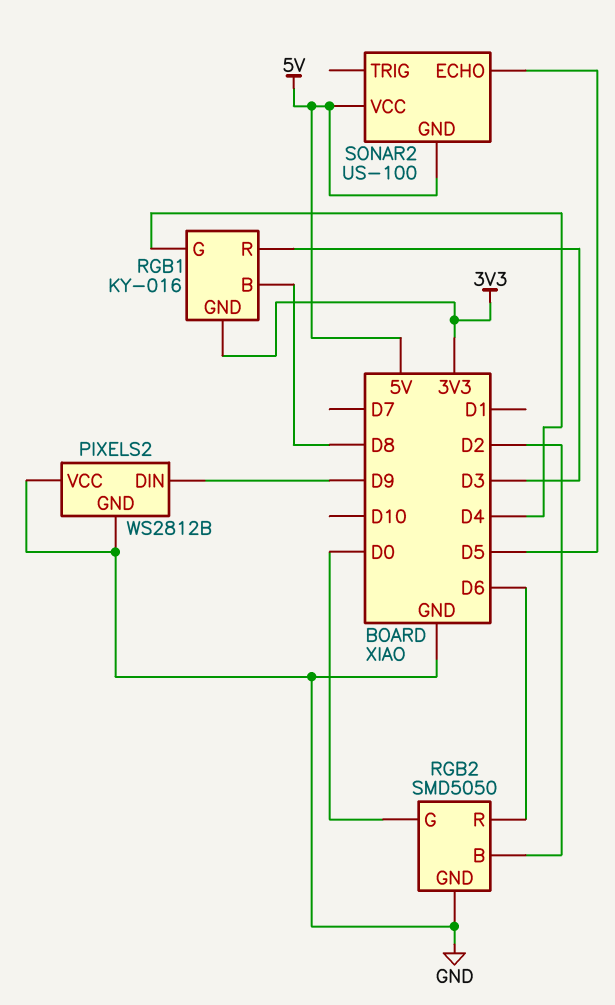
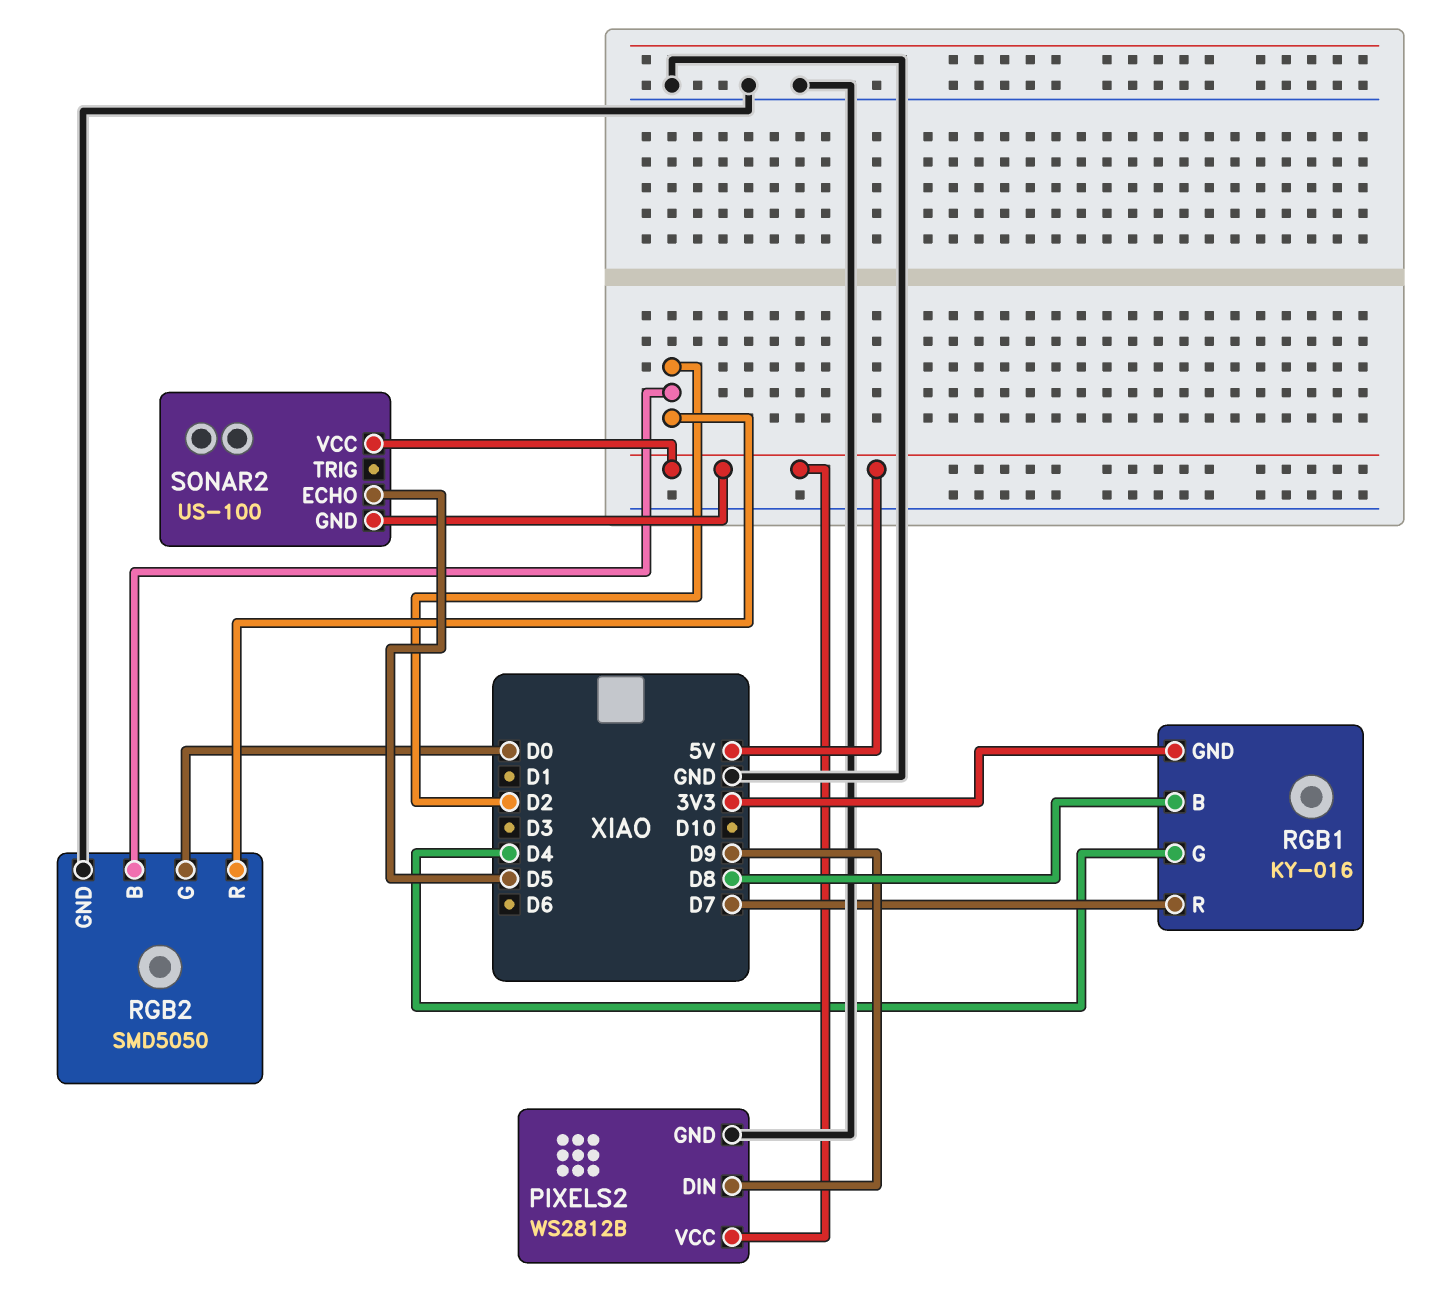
PIXELS2 pin VCC: GND -> 5V
RGB1 pin R: D3 -> D7
RGB2 pin R: D6 -> D2

